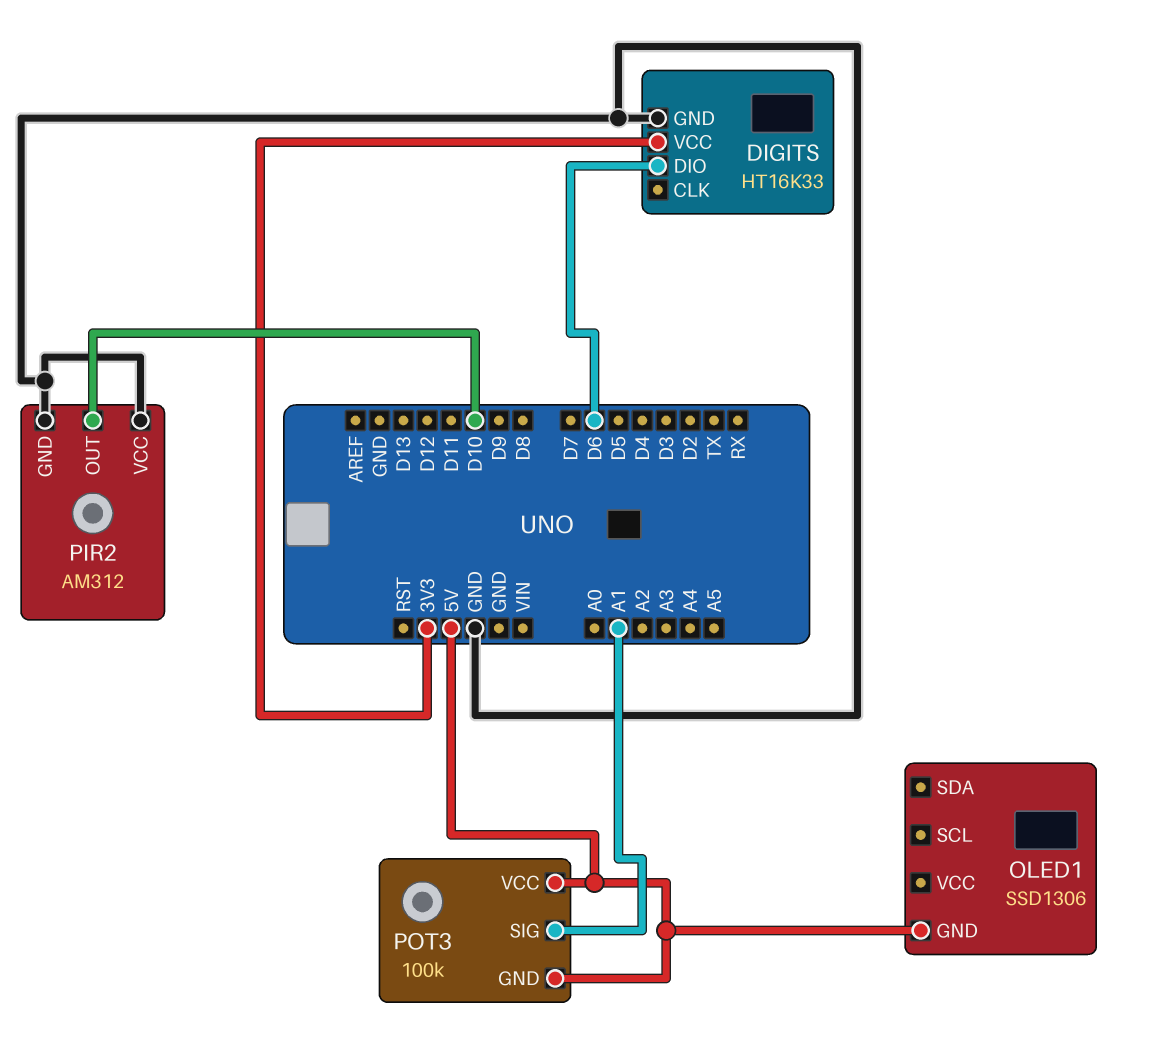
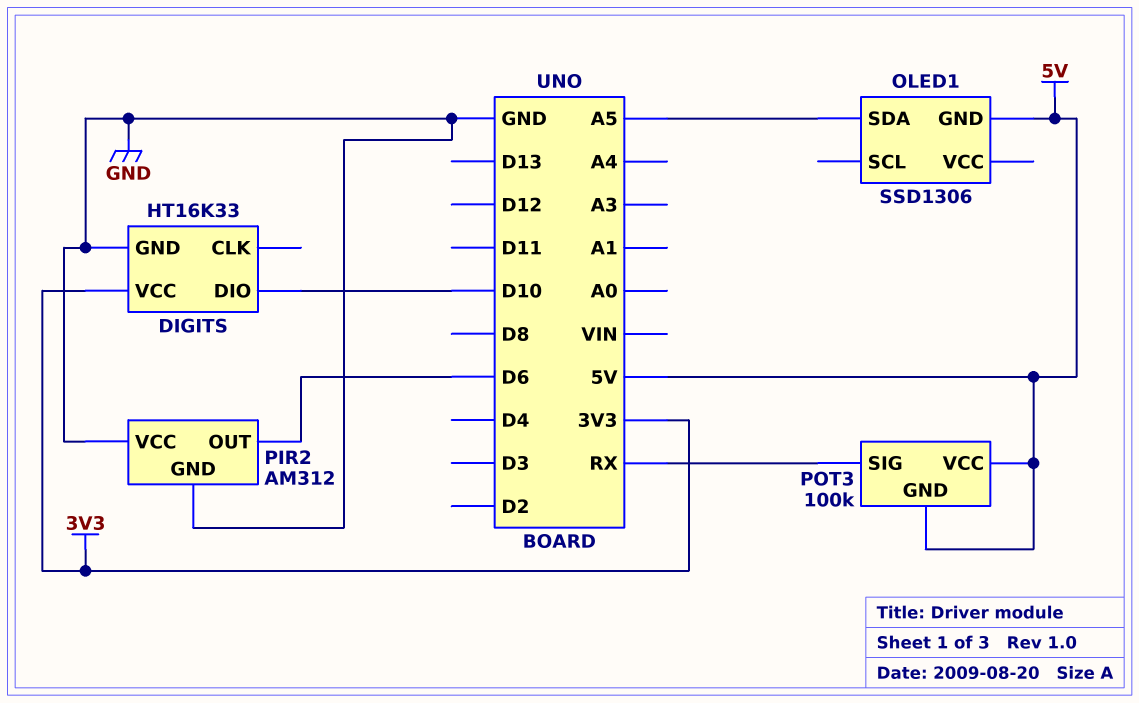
DIGITS pin DIO: D6 -> D10
OLED1 pin SDA: none -> A5
PIR2 pin OUT: D10 -> D6
POT3 pin SIG: A1 -> RX

